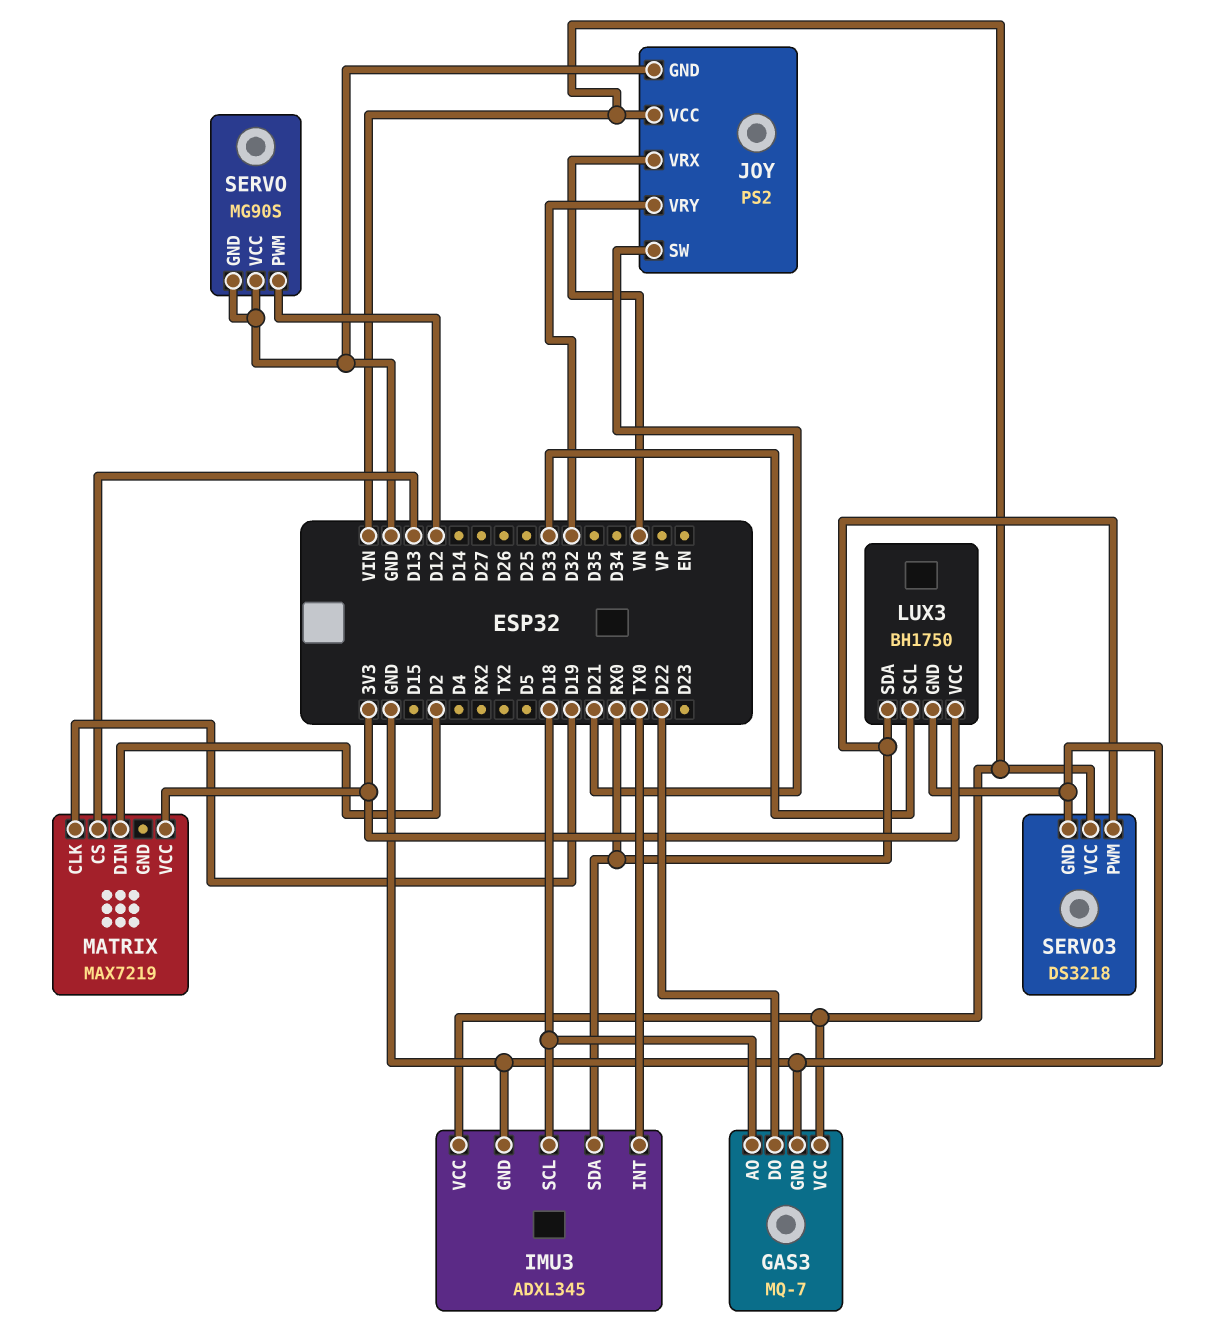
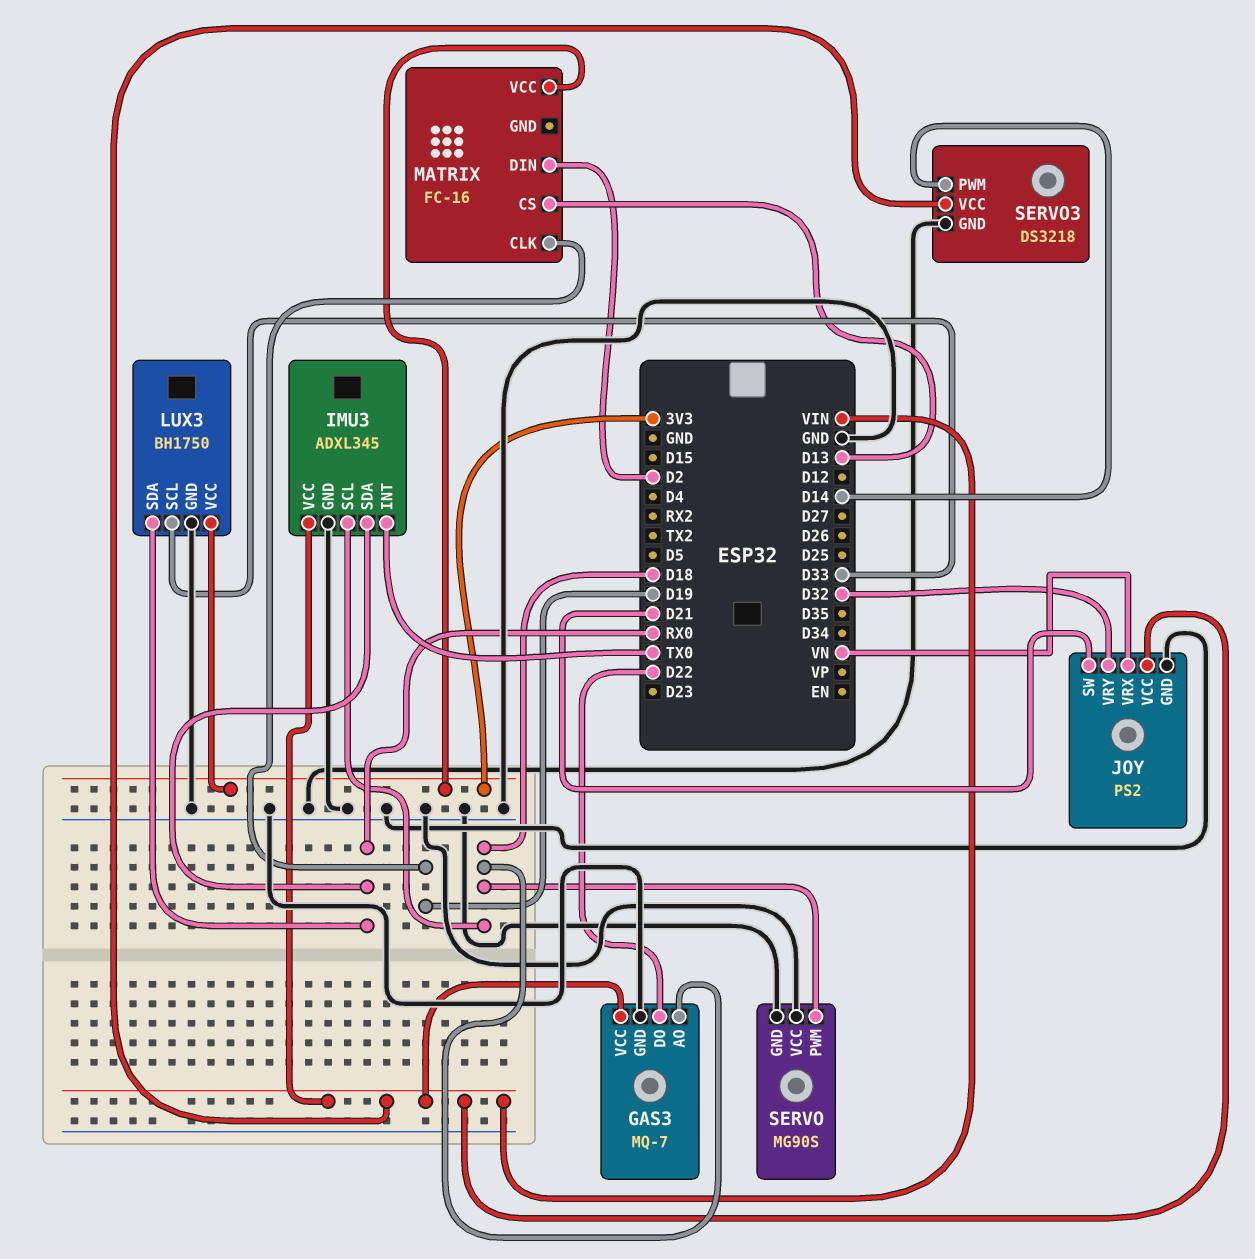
MATRIX: MAX7219 -> FC-16
SERVO pin PWM: D12 -> D18
SERVO3 pin PWM: RX0 -> D14

